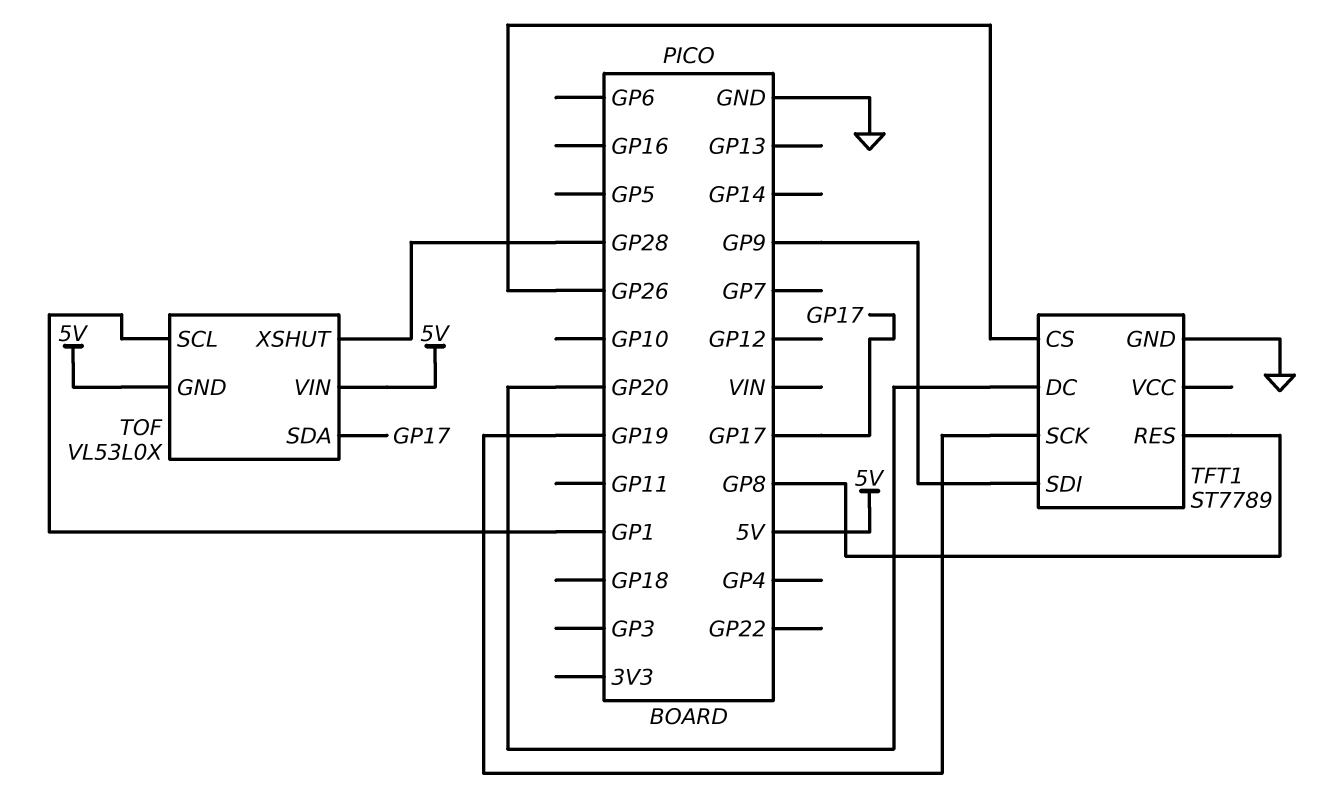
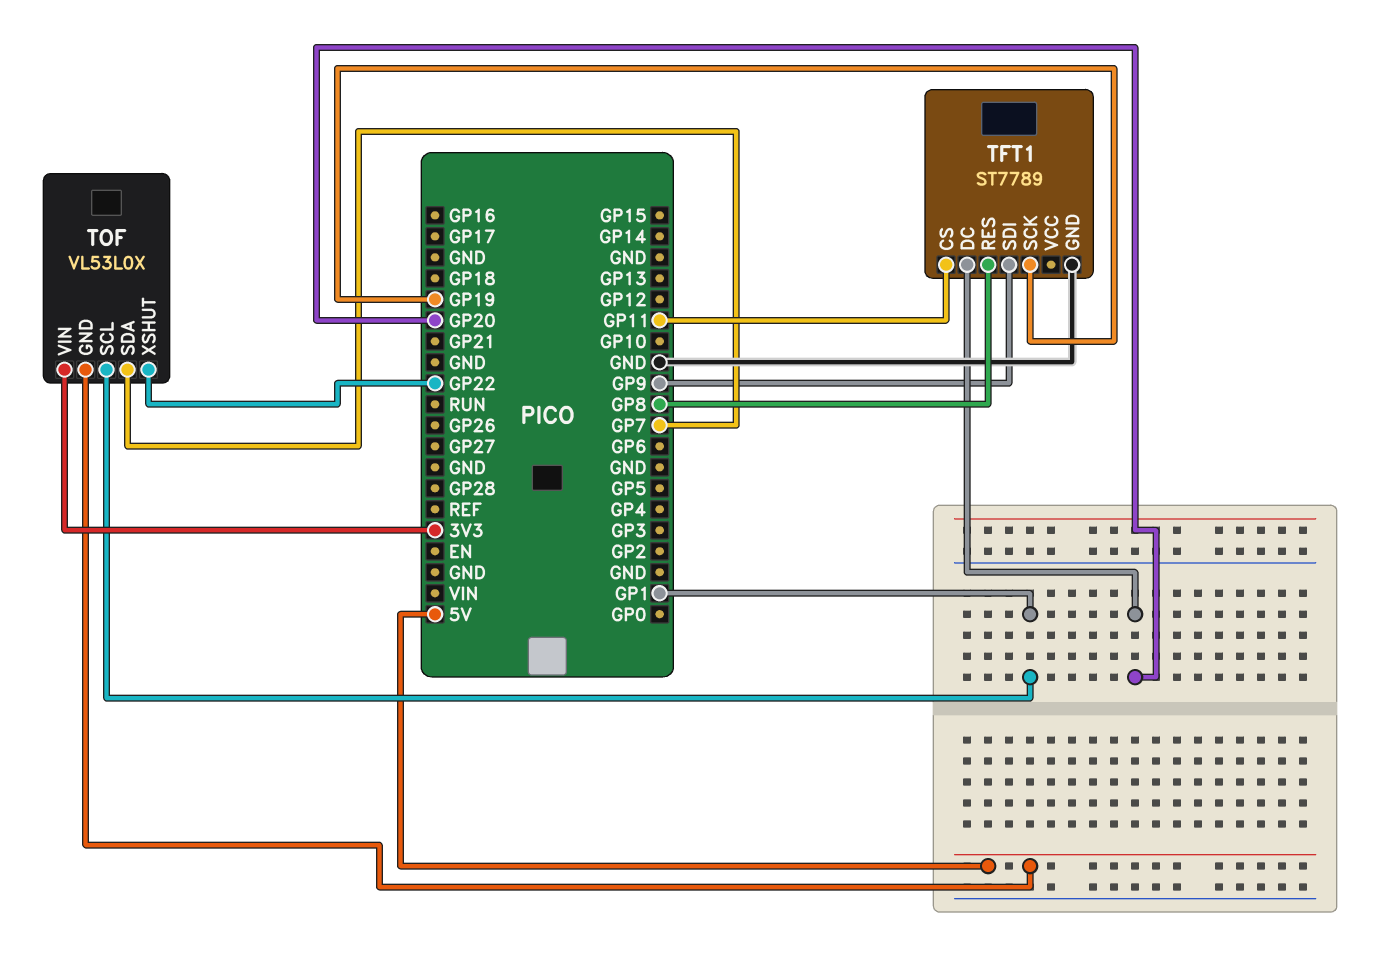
TFT1 pin CS: GP26 -> GP11
TOF pin SDA: GP17 -> GP7
TOF pin VIN: 5V -> 3V3
TOF pin XSHUT: GP28 -> GP22

